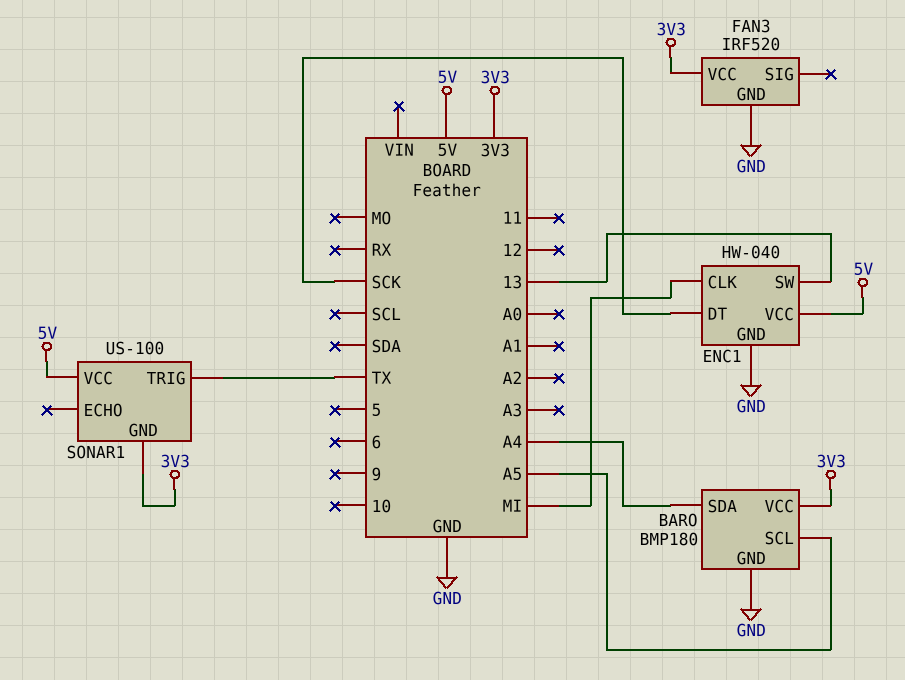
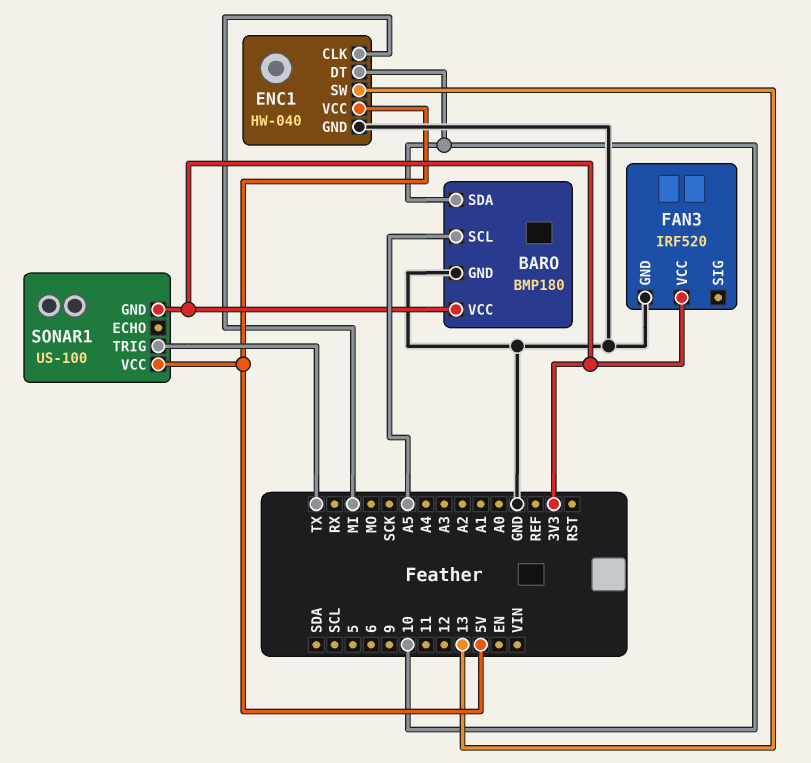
BARO pin SDA: A4 -> 10
ENC1 pin DT: SCK -> 10

